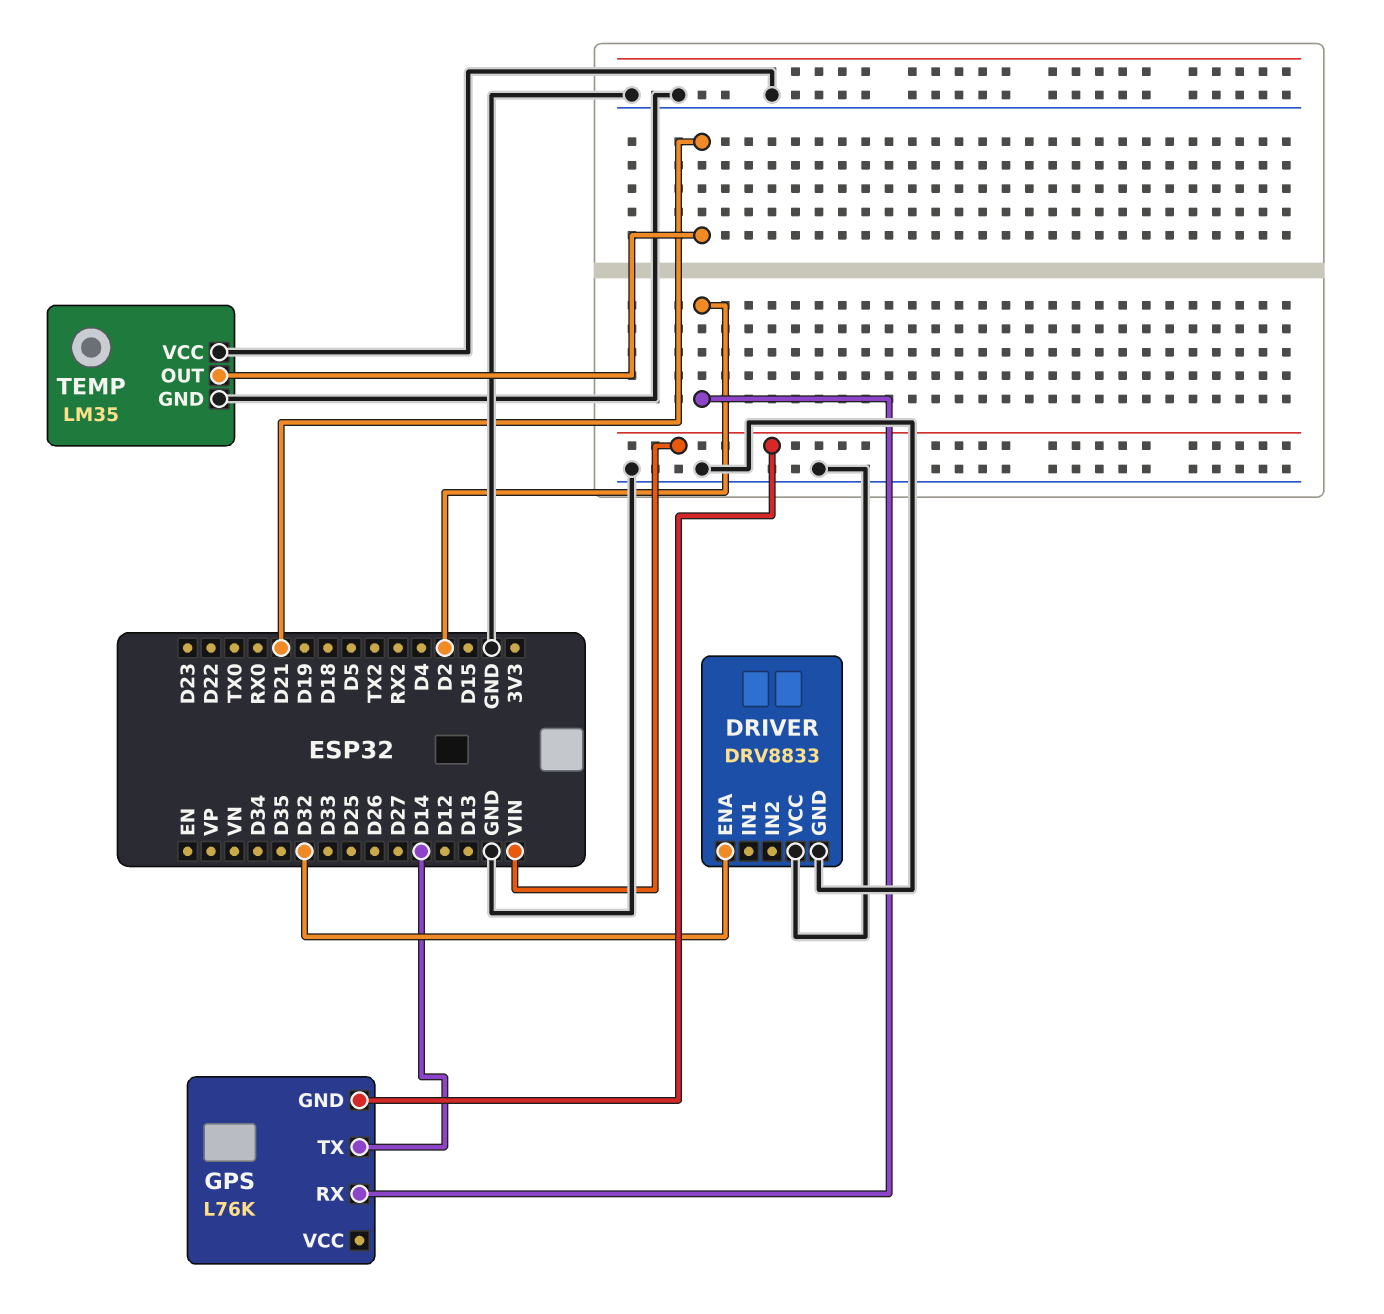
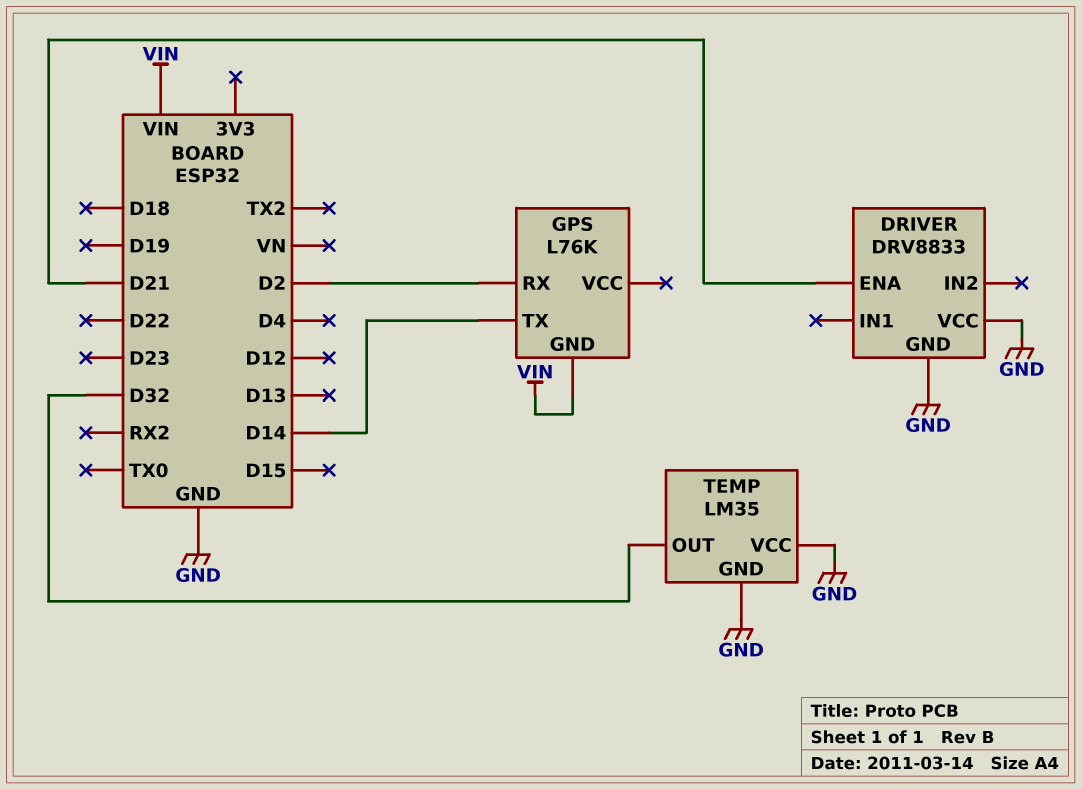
DRIVER pin ENA: D32 -> D21
TEMP pin OUT: D21 -> D32

